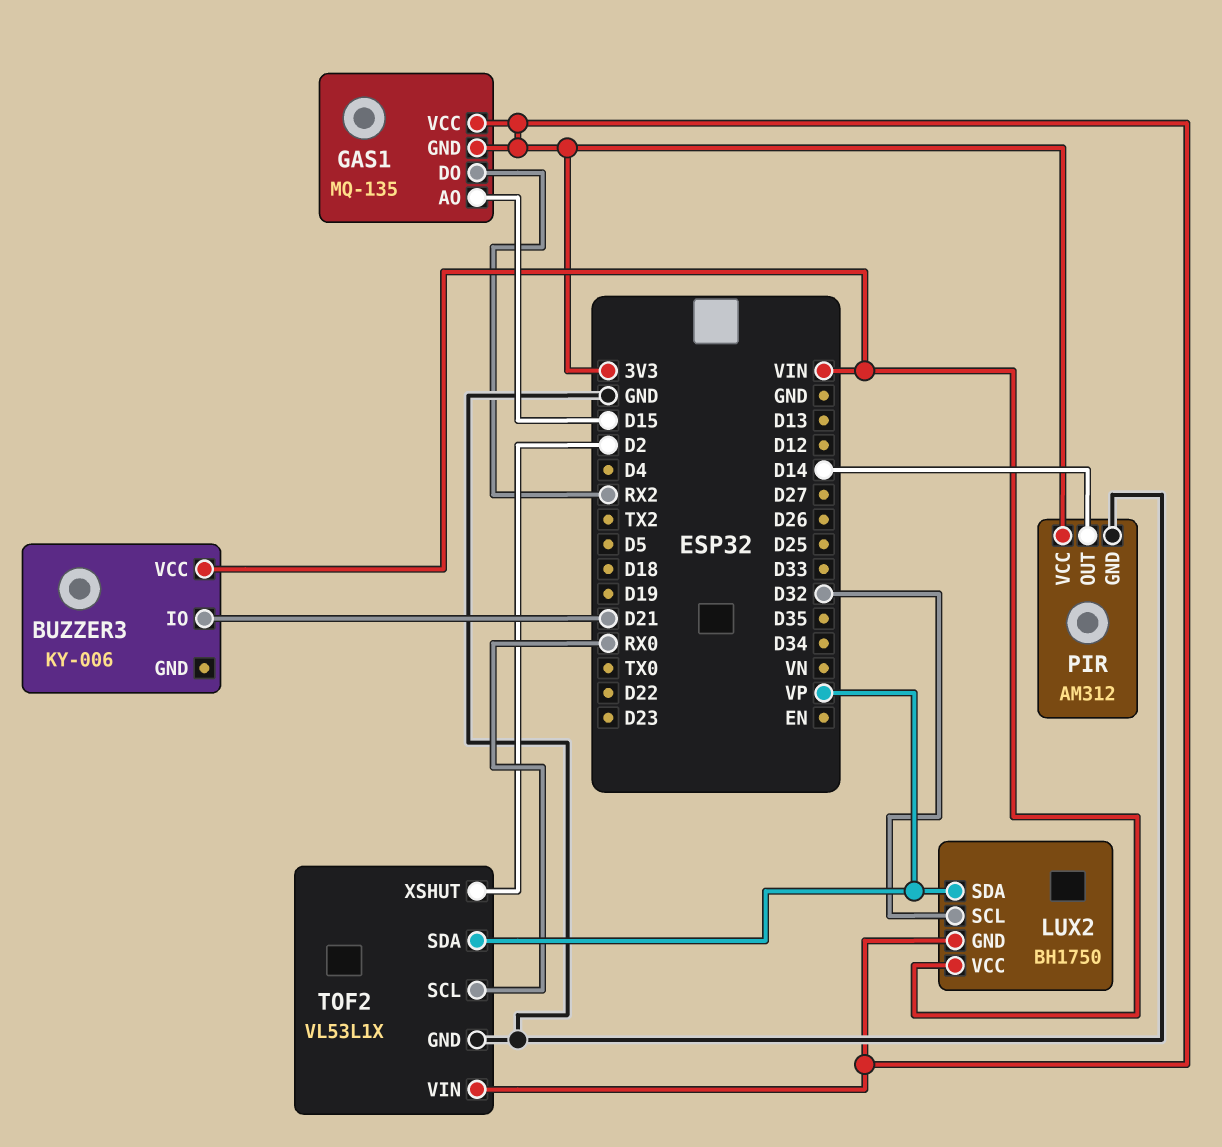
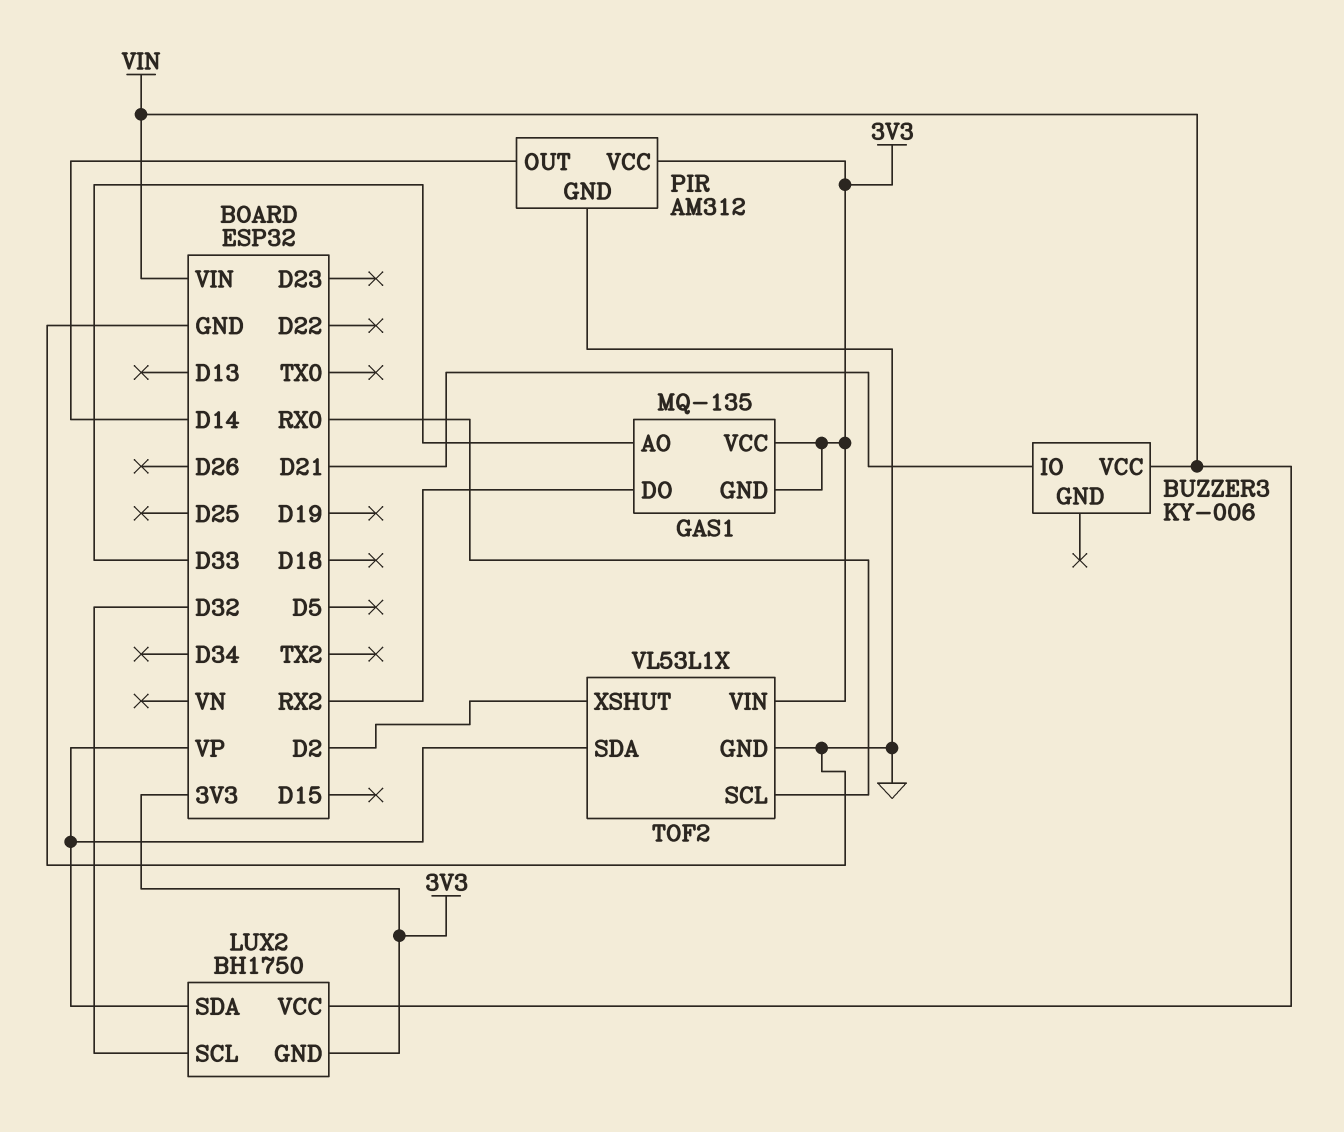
GAS1 pin AO: D15 -> D33

